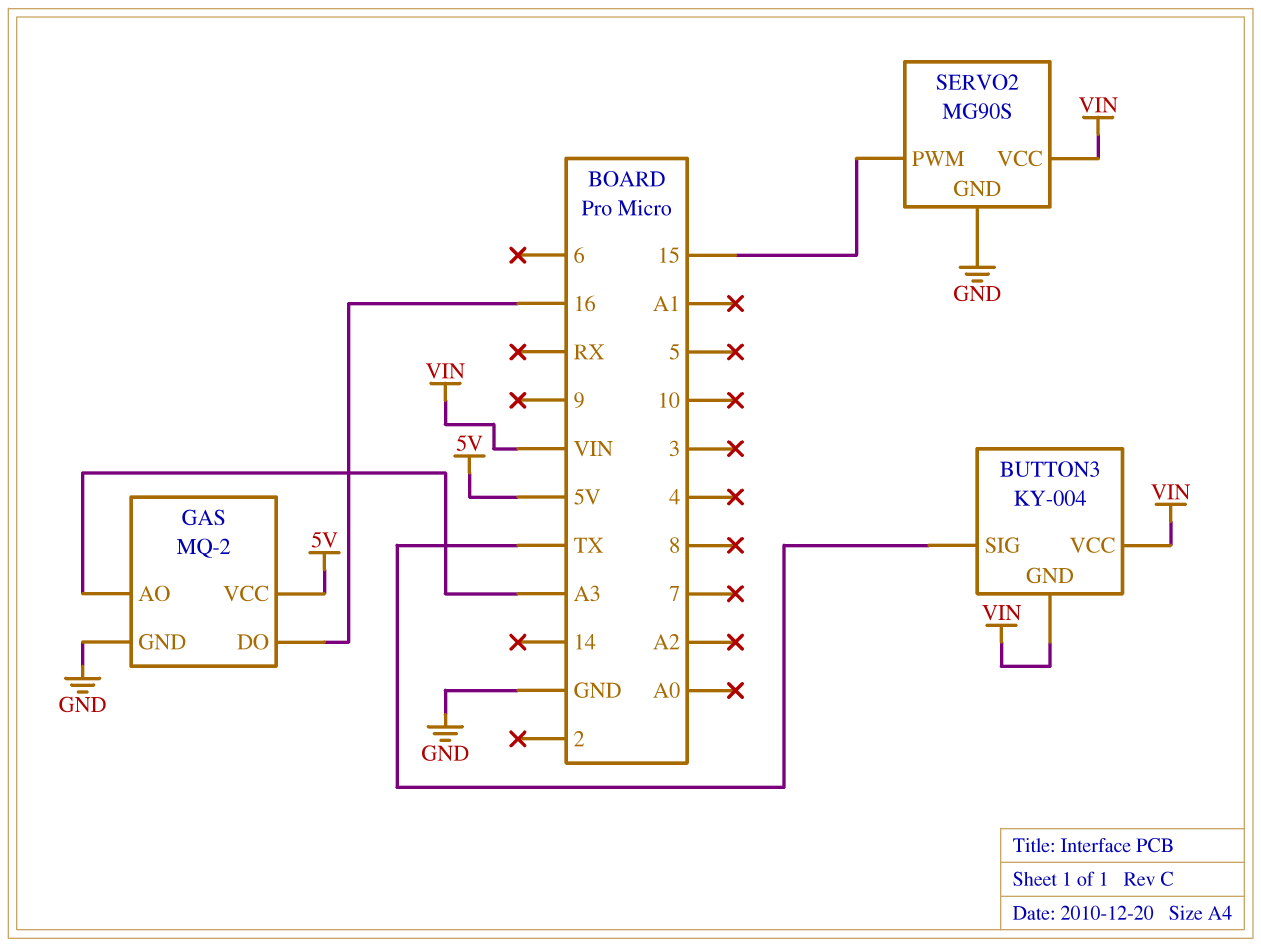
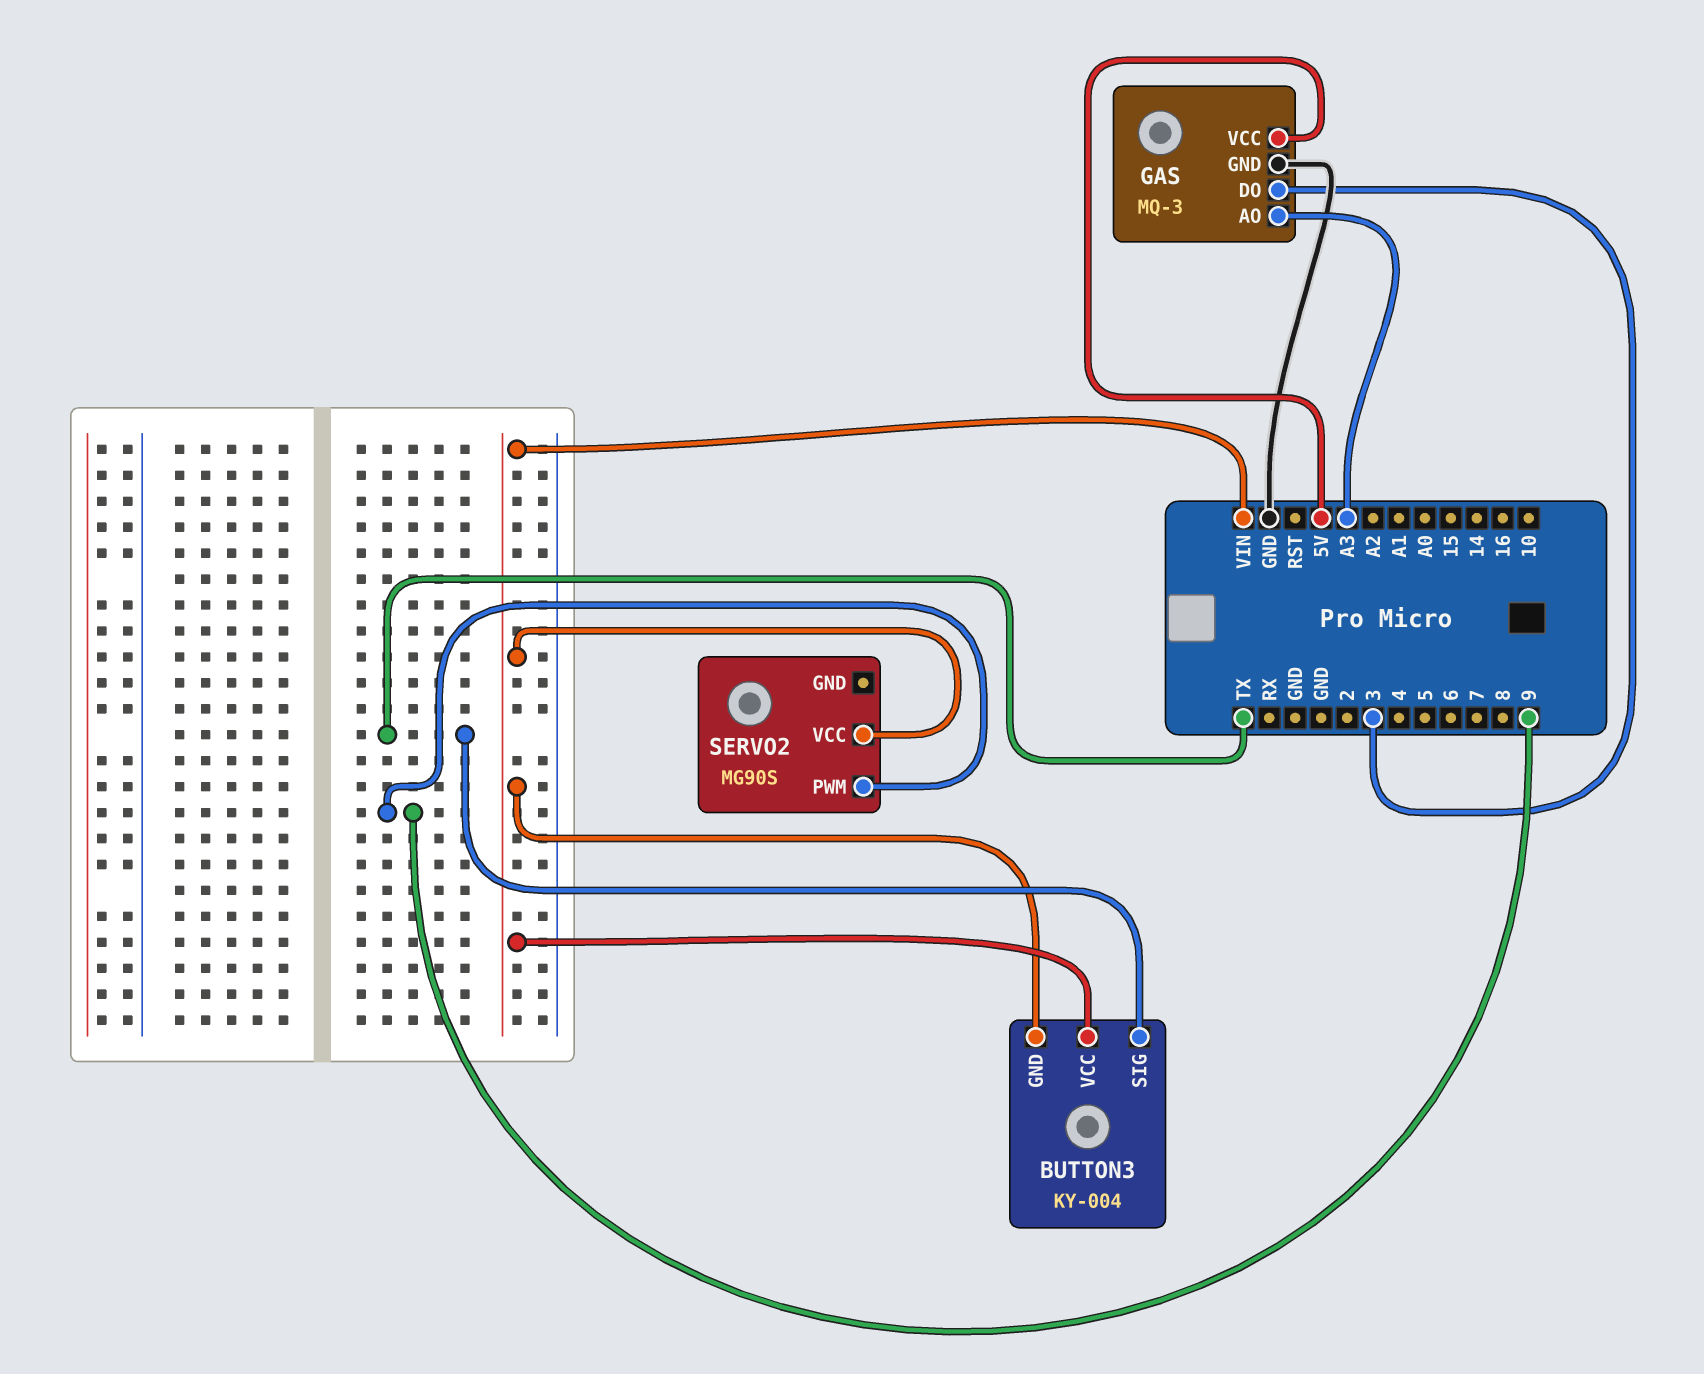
GAS: MQ-2 -> MQ-3
GAS pin DO: 16 -> 3
SERVO2 pin GND: GND -> none
SERVO2 pin PWM: 15 -> 9

